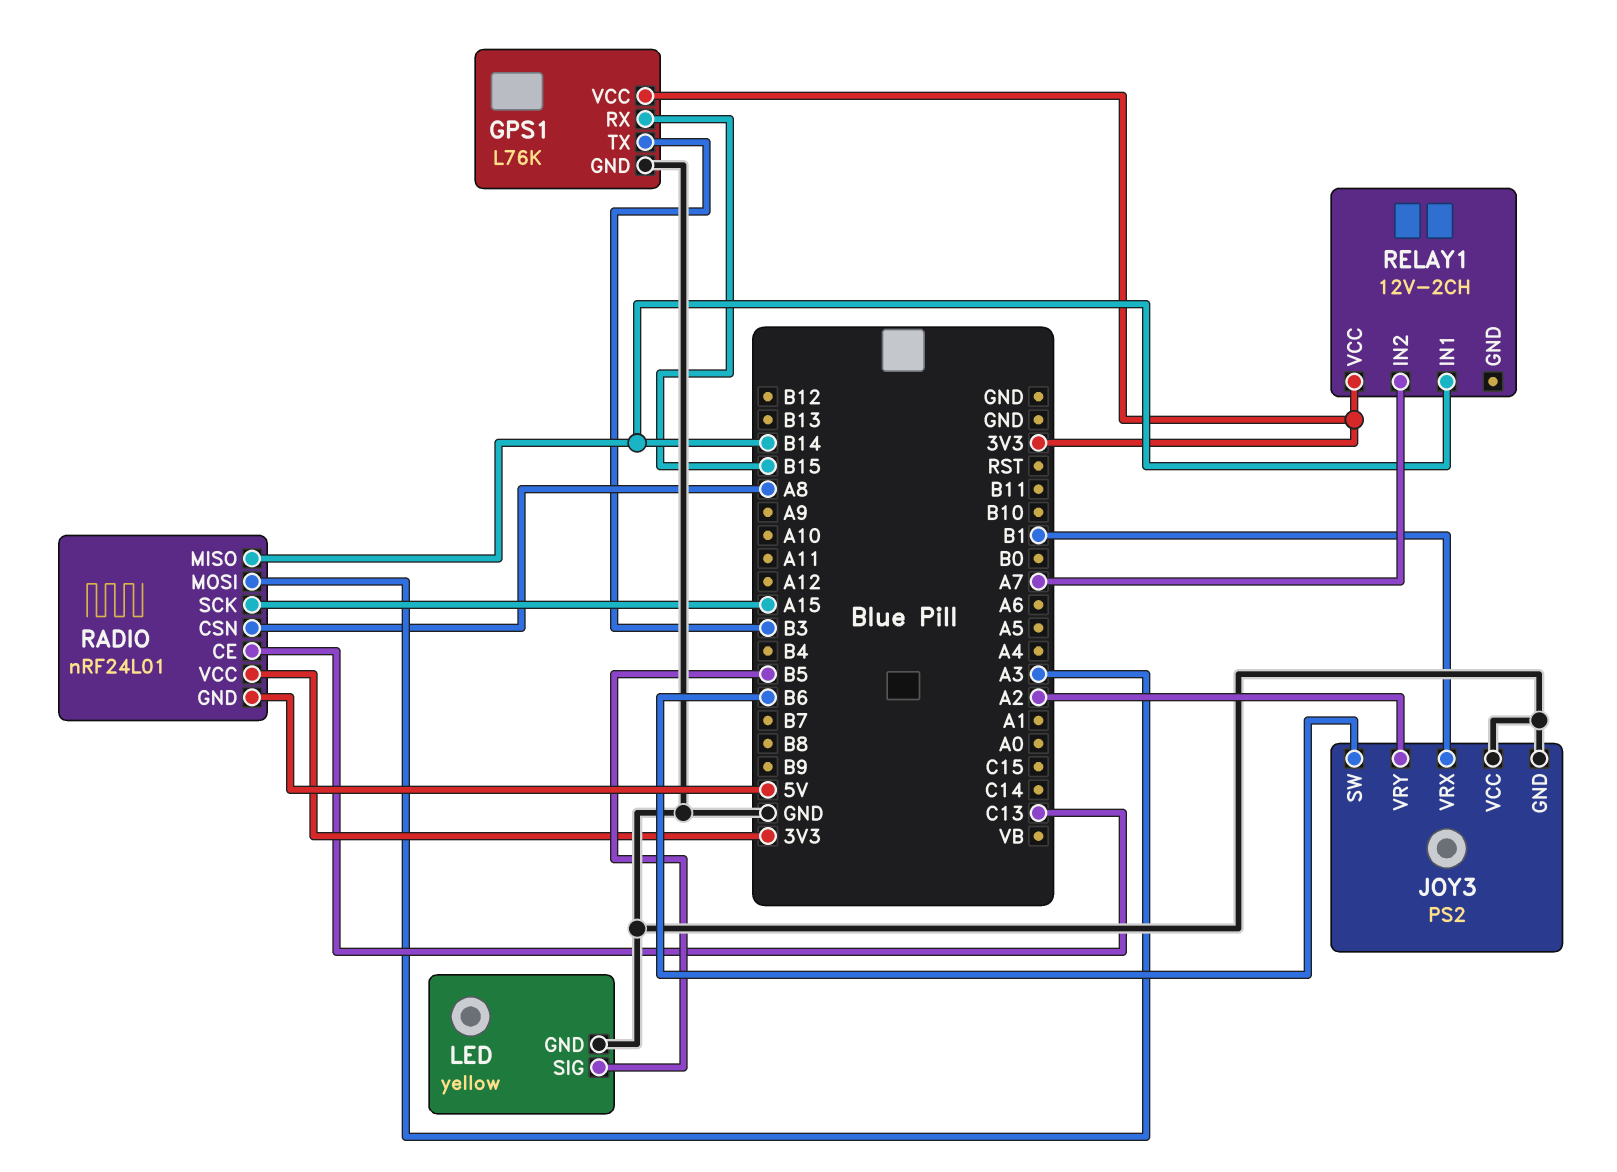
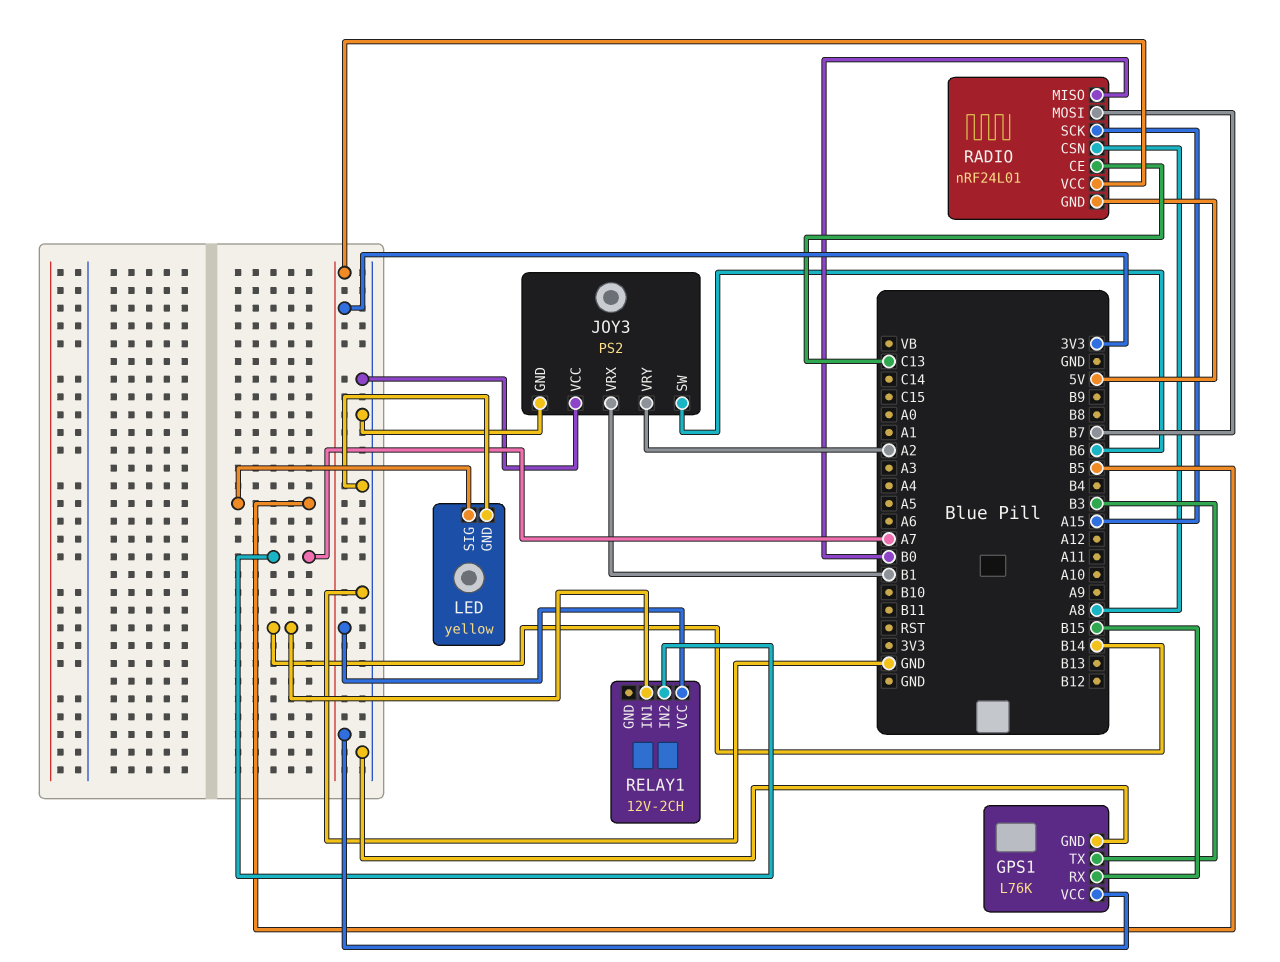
RADIO pin MISO: B14 -> B0
RADIO pin MOSI: A3 -> B7

